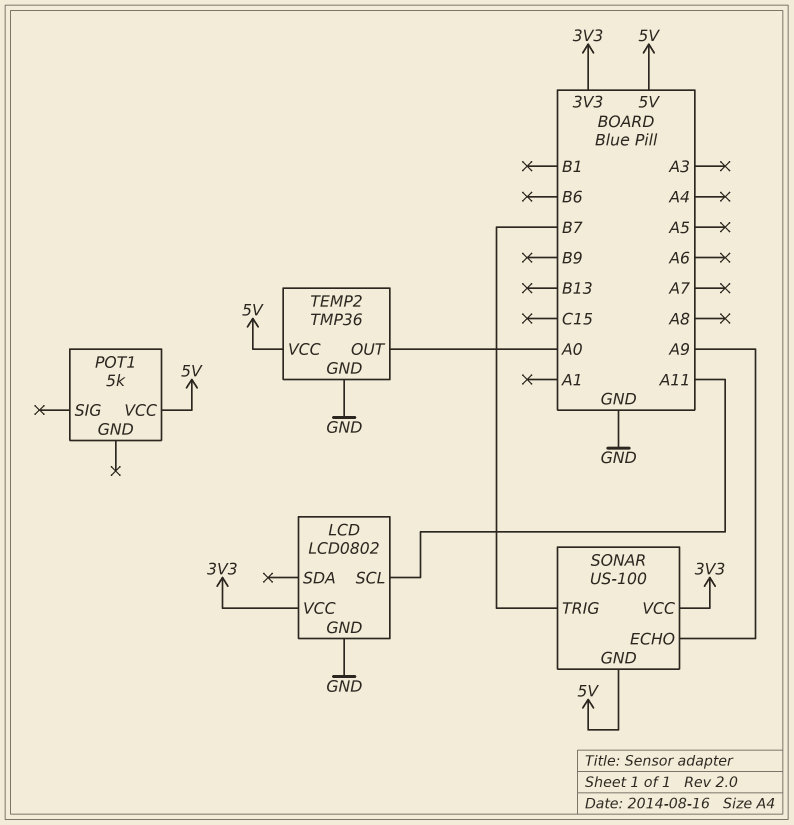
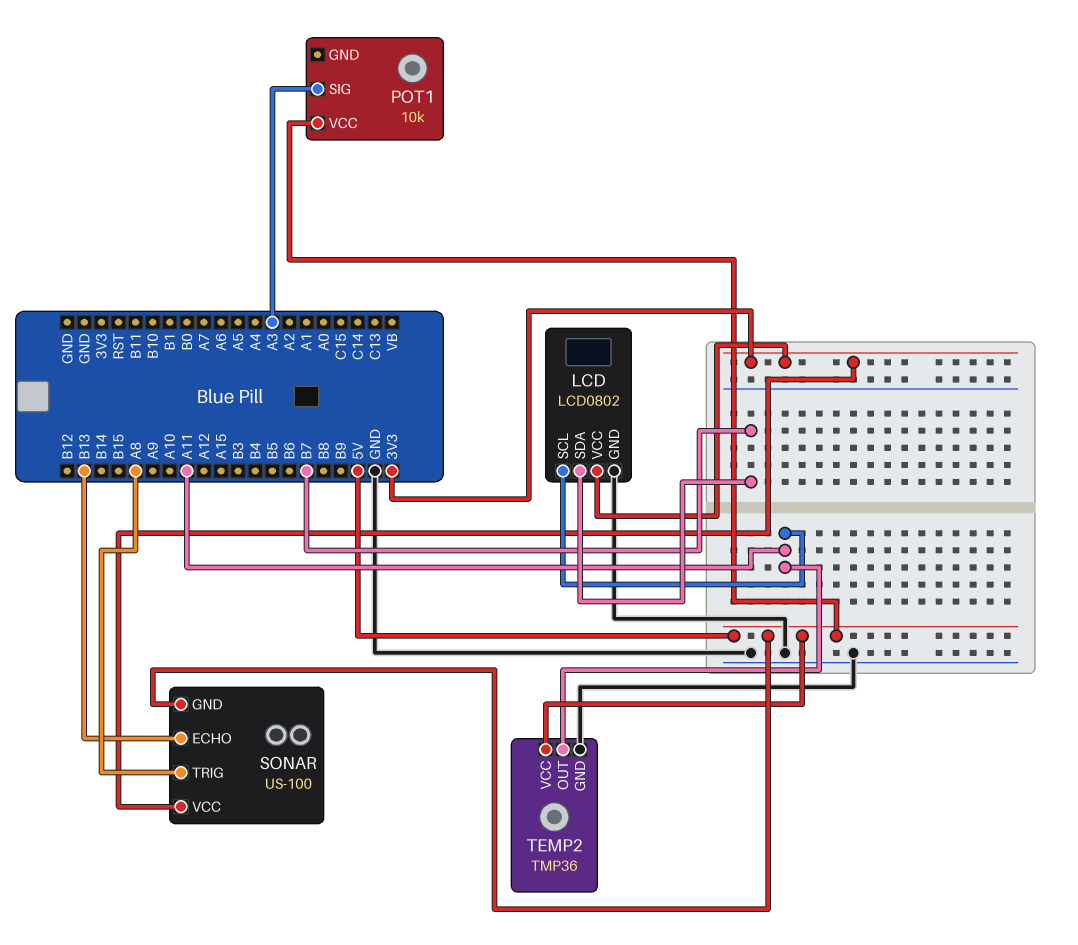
LCD pin SDA: none -> B7
POT1: 5k -> 10k
POT1 pin SIG: none -> A3
SONAR pin ECHO: A9 -> B13
SONAR pin TRIG: B7 -> A8
TEMP2 pin OUT: A0 -> A11

